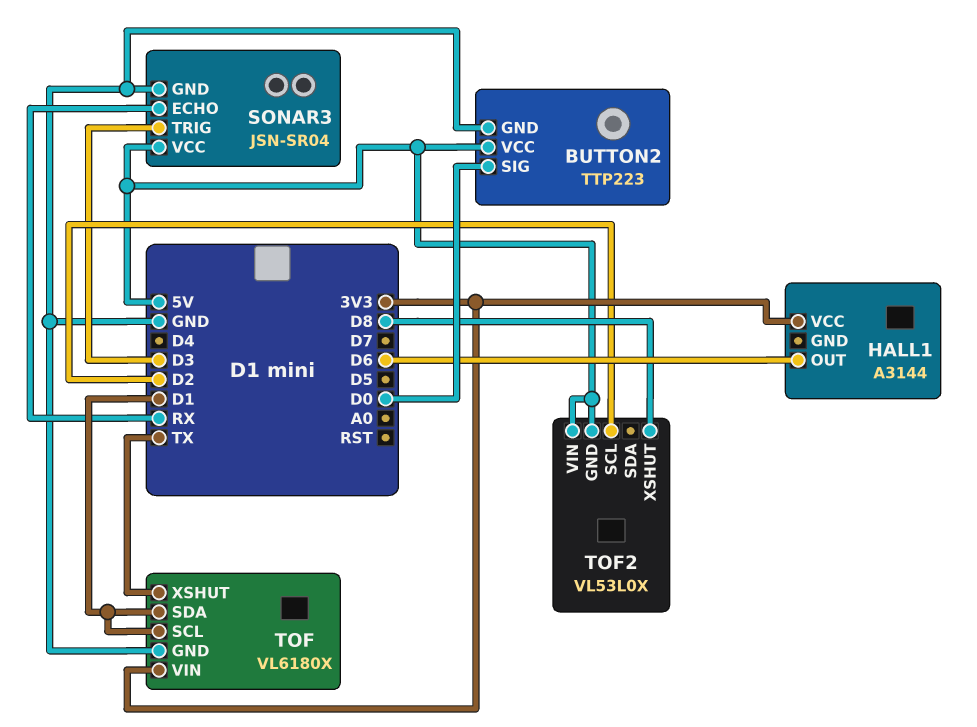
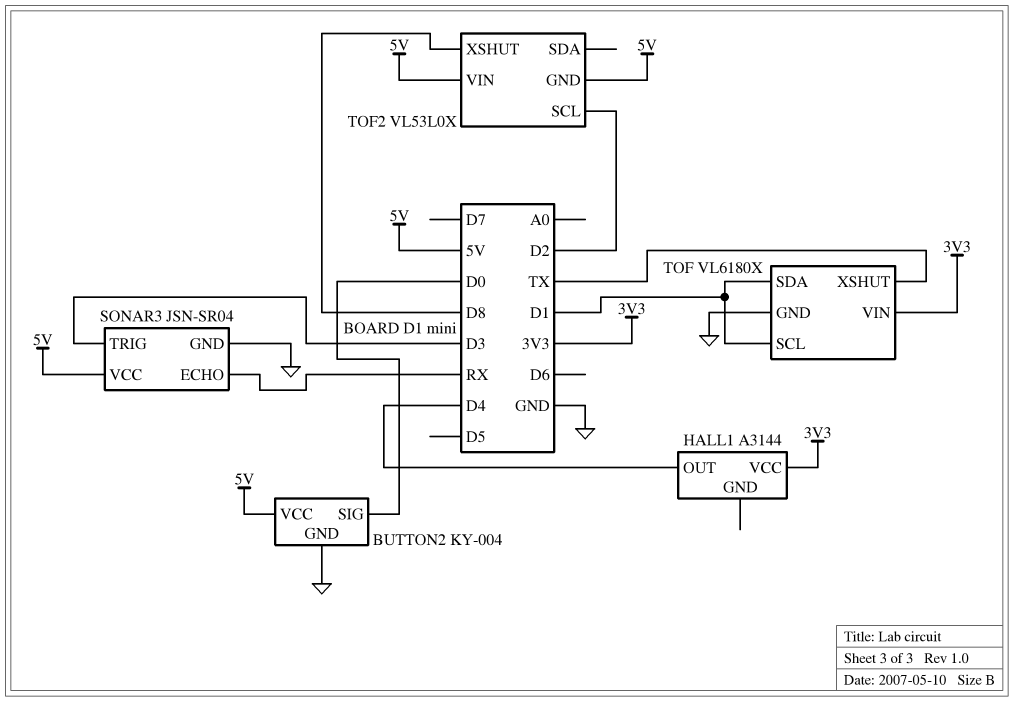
BUTTON2: TTP223 -> KY-004
HALL1 pin OUT: D6 -> D4

